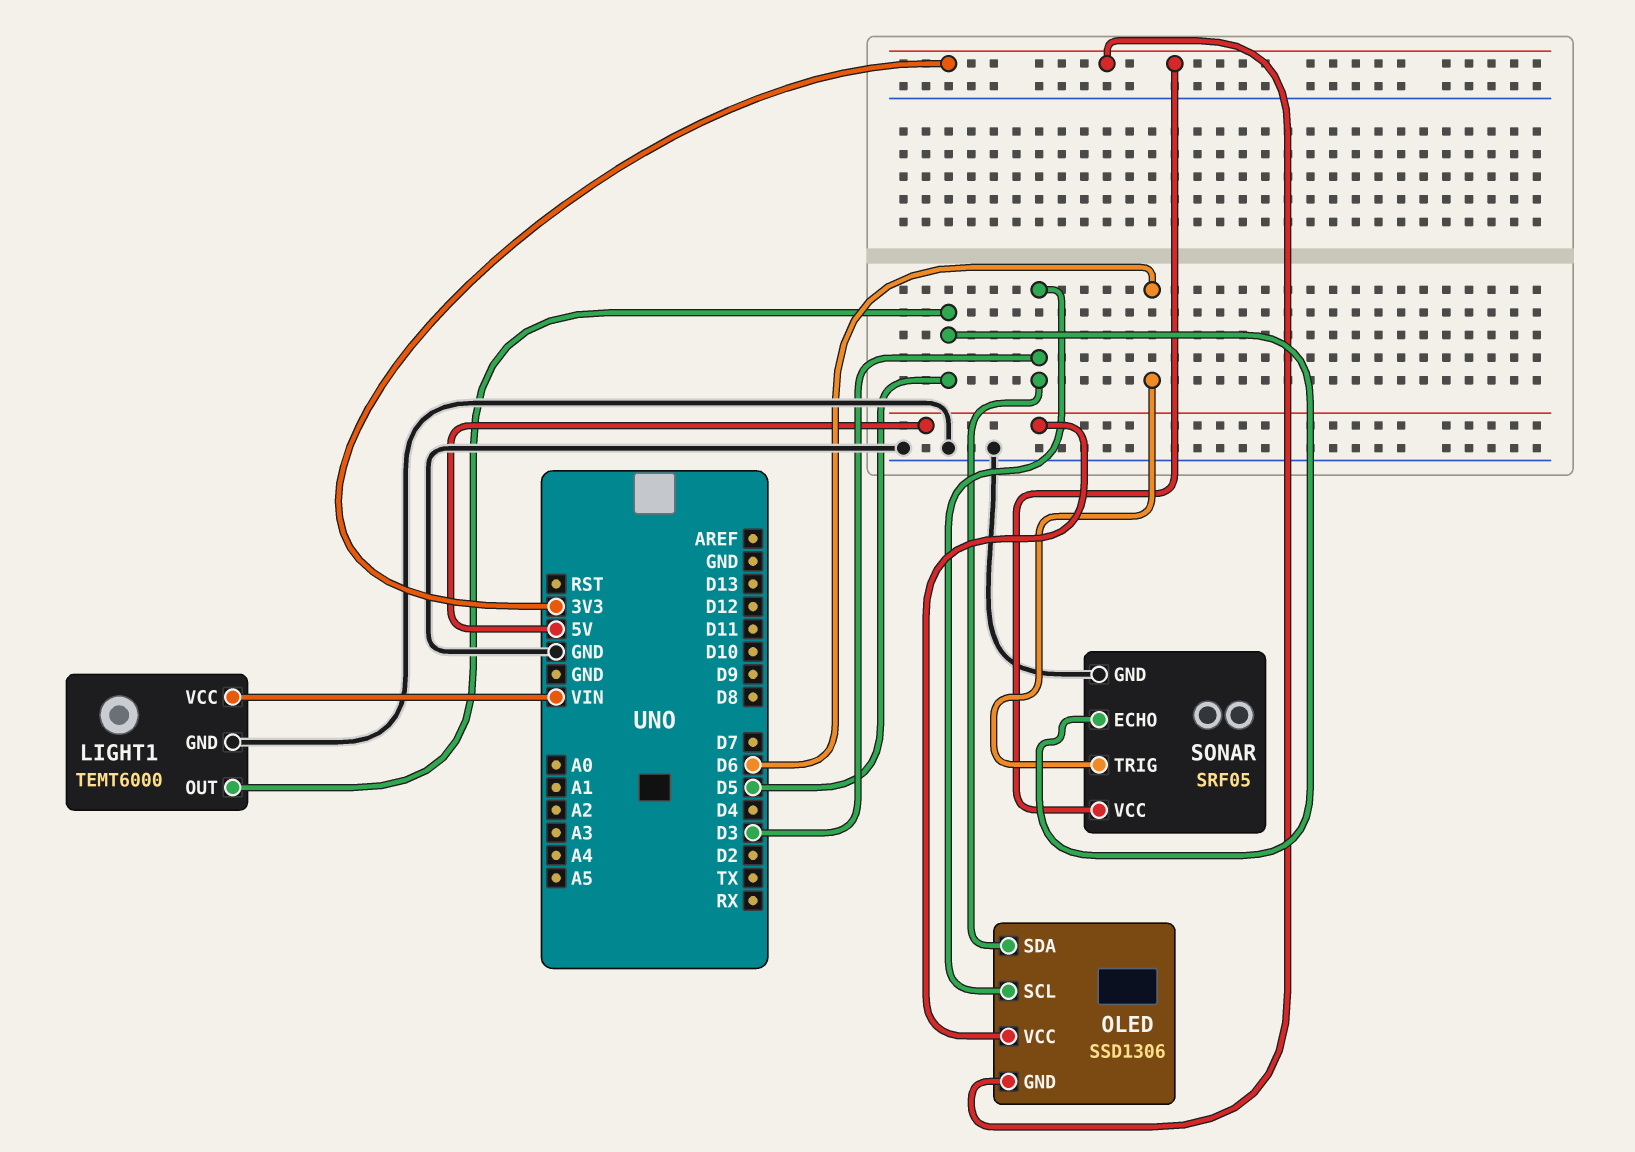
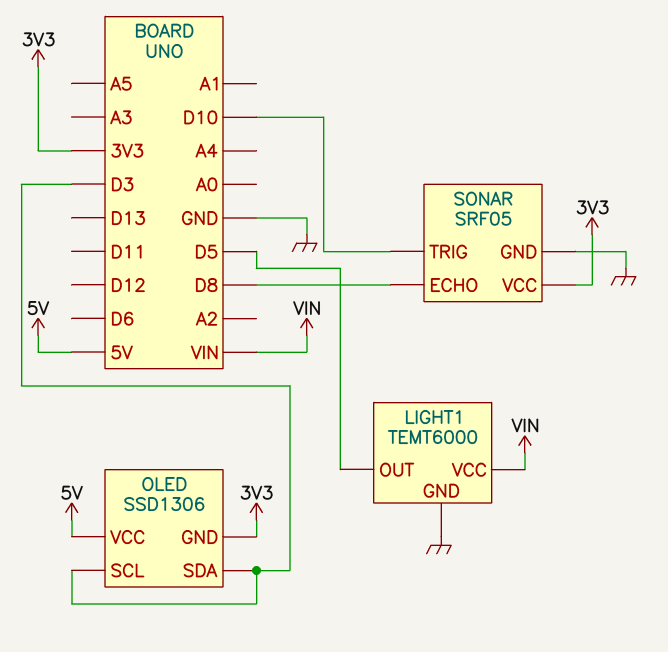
SONAR pin ECHO: D5 -> D8
SONAR pin TRIG: D6 -> D10

